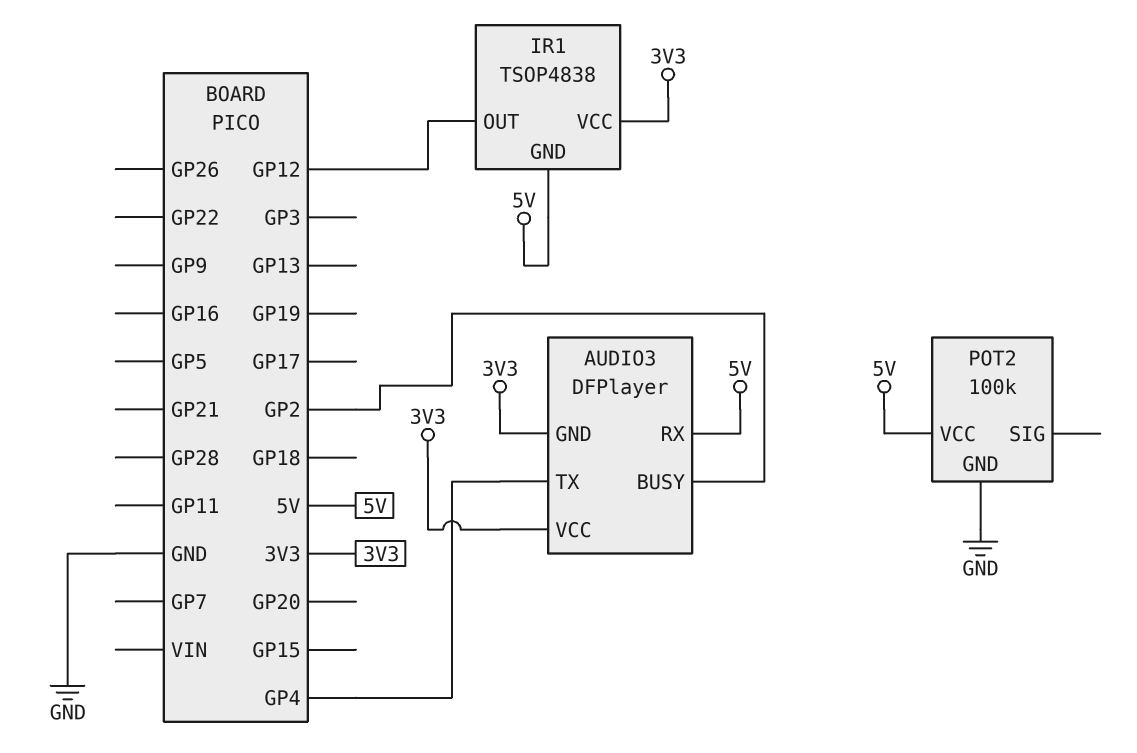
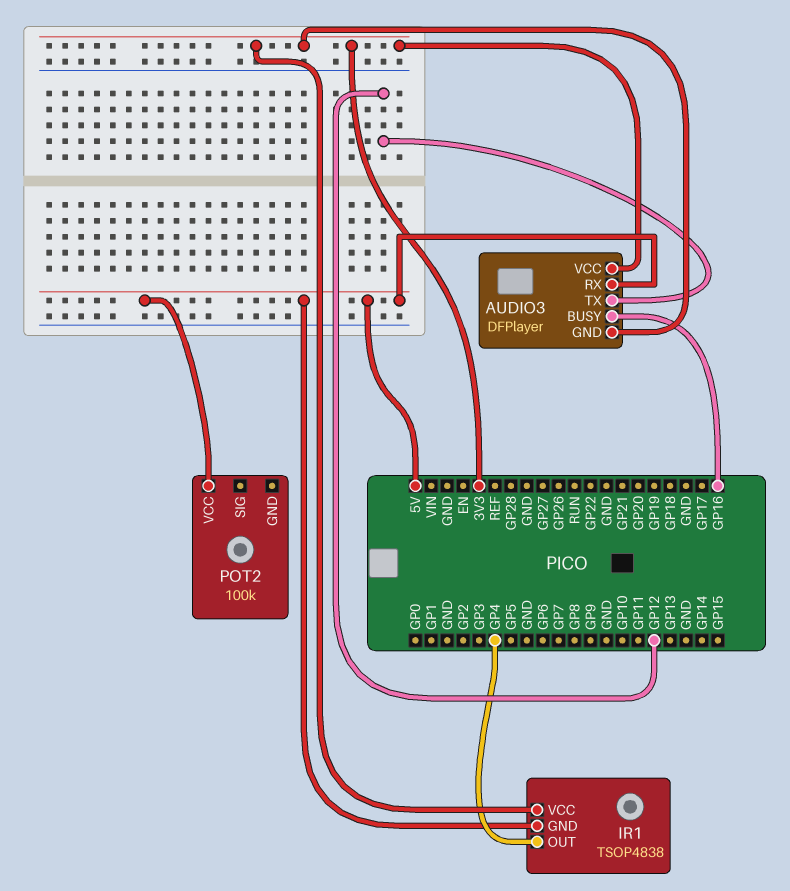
AUDIO3 pin BUSY: GP2 -> GP16
AUDIO3 pin TX: GP4 -> GP12
IR1 pin OUT: GP12 -> GP4
POT2 pin GND: GND -> none

